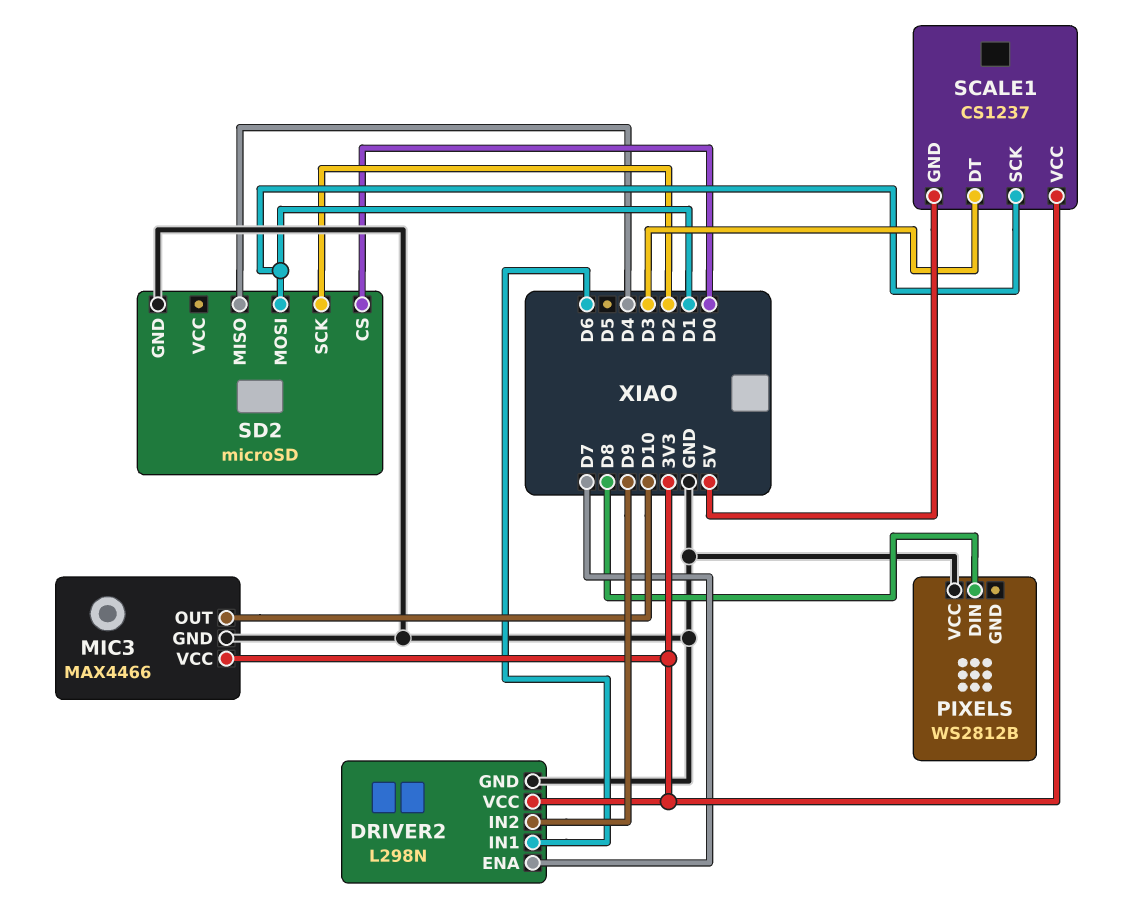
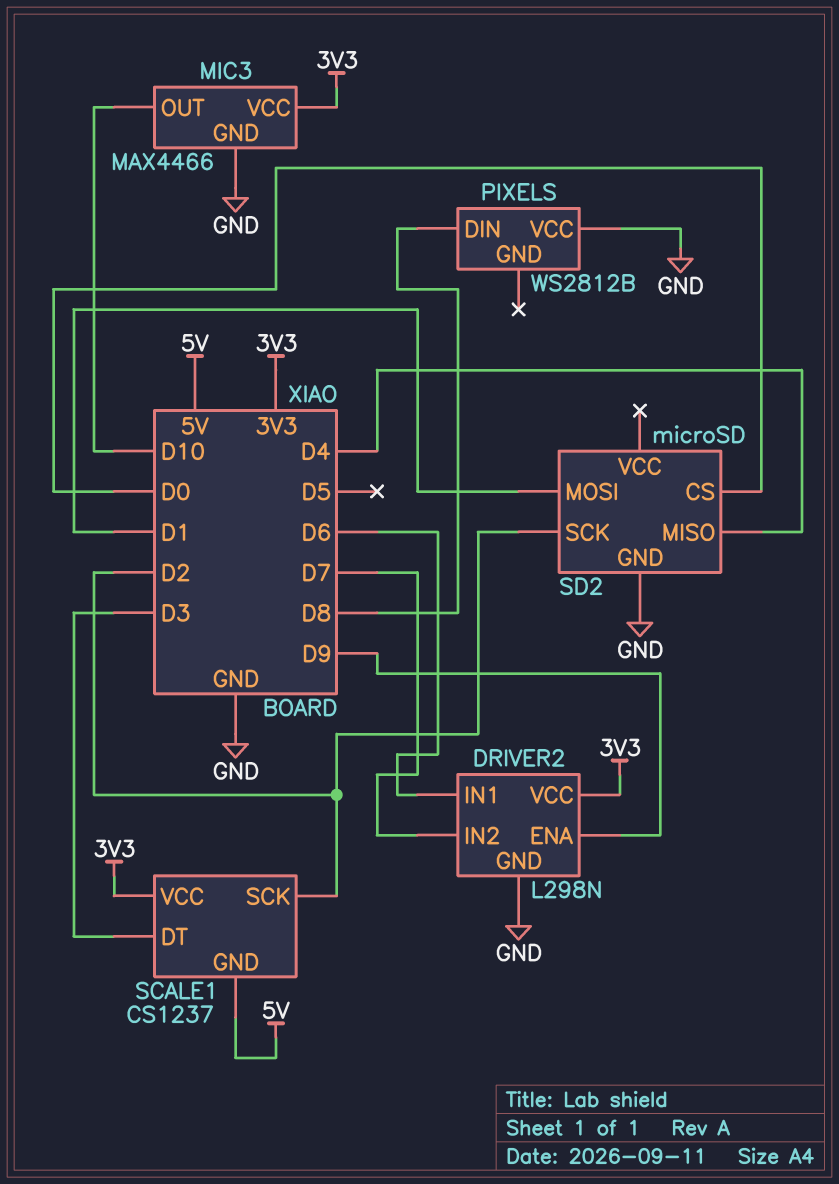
DRIVER2 pin ENA: D7 -> D9
DRIVER2 pin IN2: D9 -> D7
SCALE1 pin SCK: D1 -> D2

